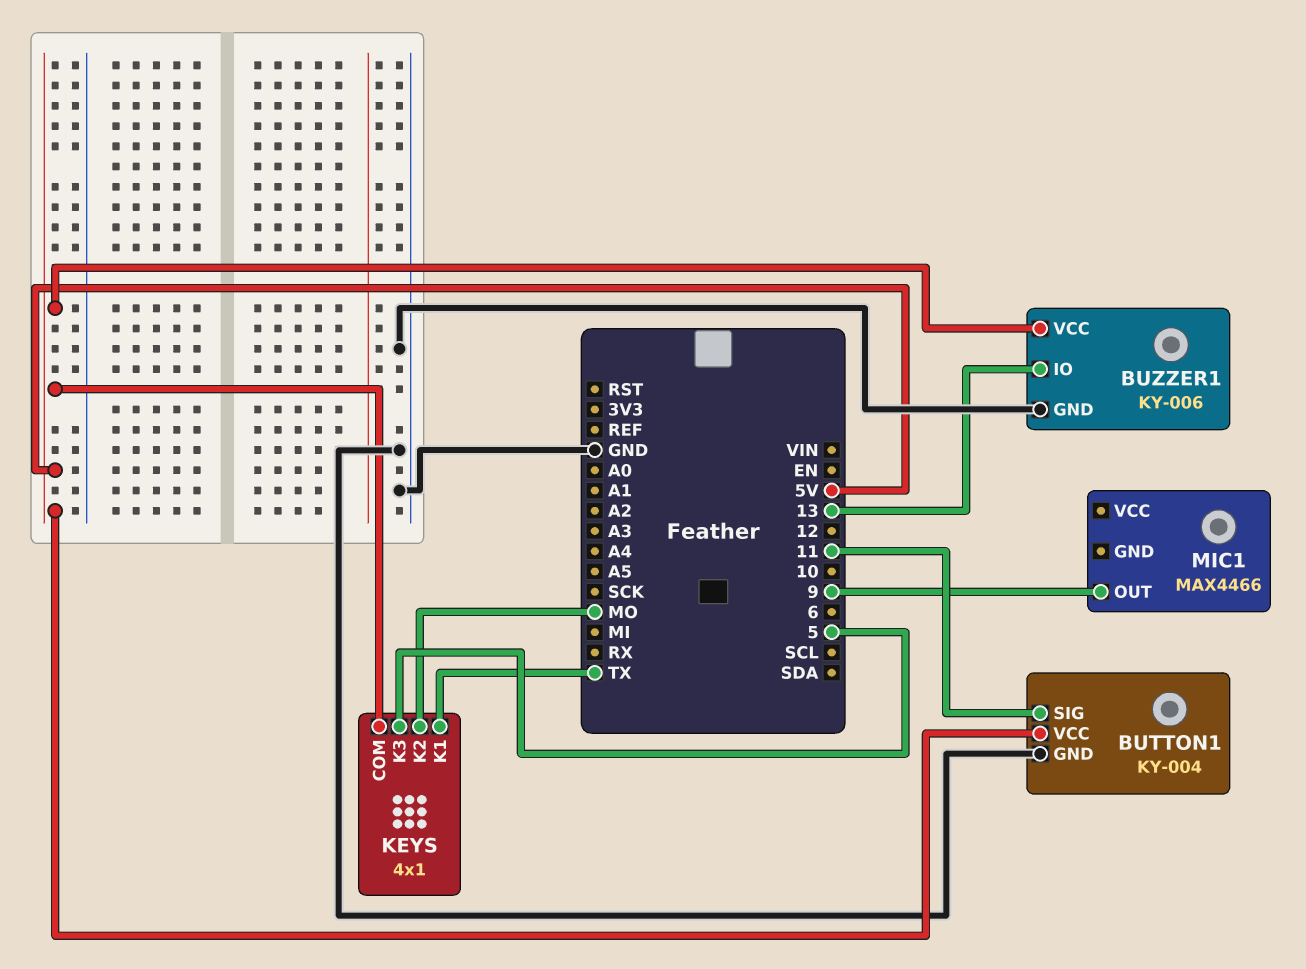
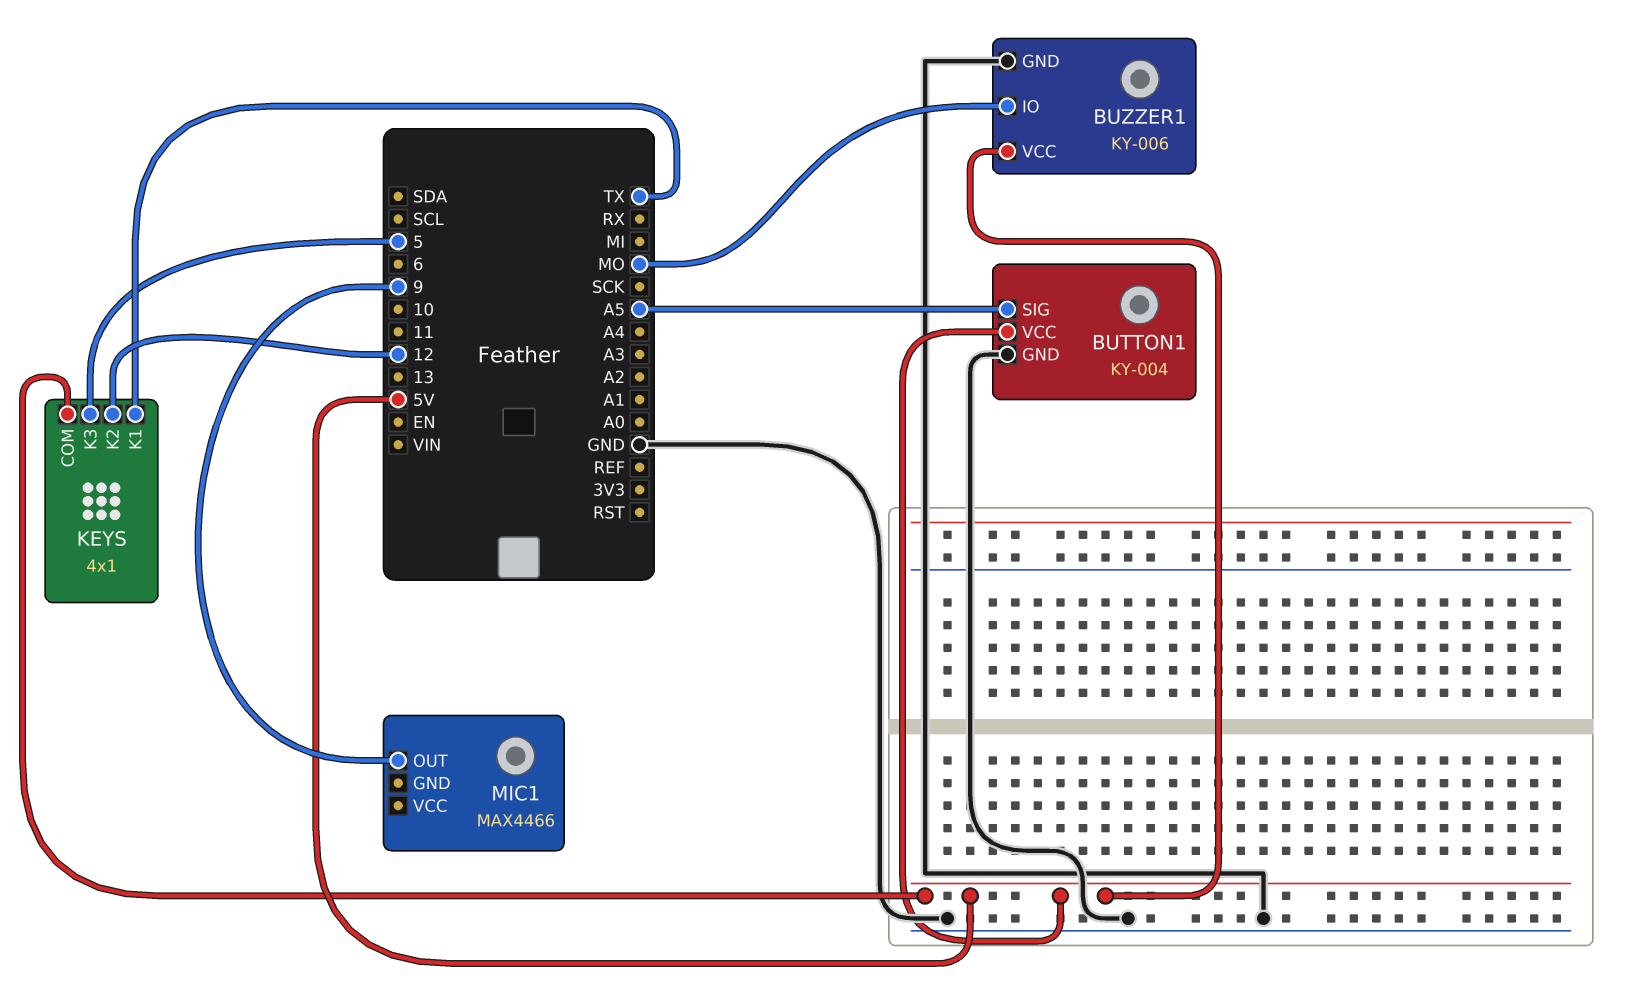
BUTTON1 pin SIG: 11 -> A5
BUZZER1 pin IO: 13 -> MO
KEYS pin K2: MO -> 12

